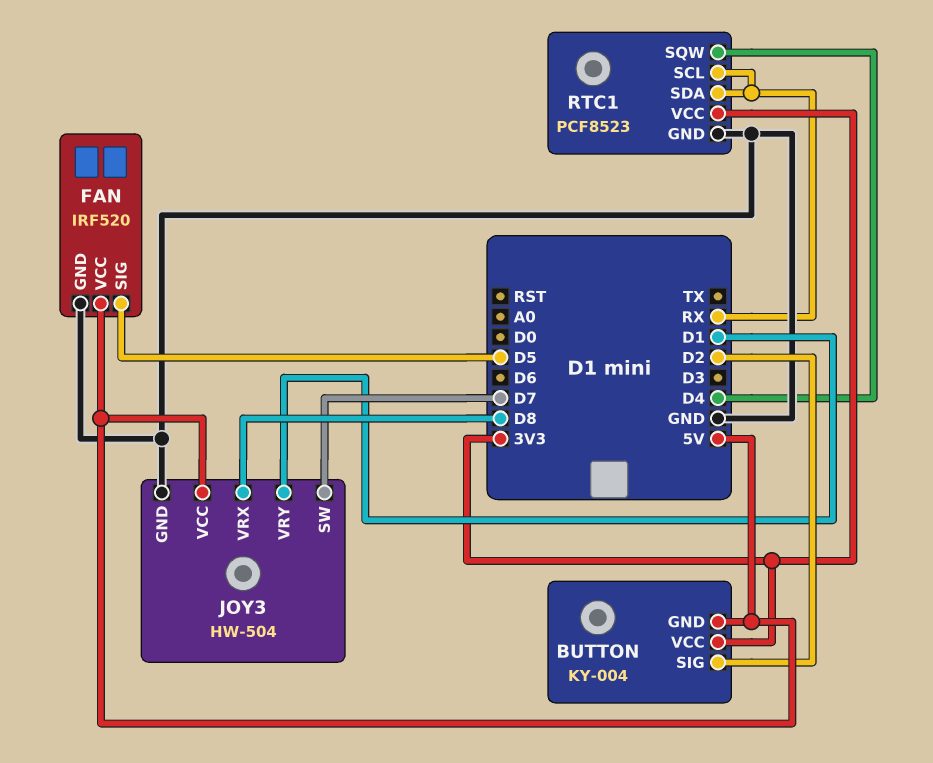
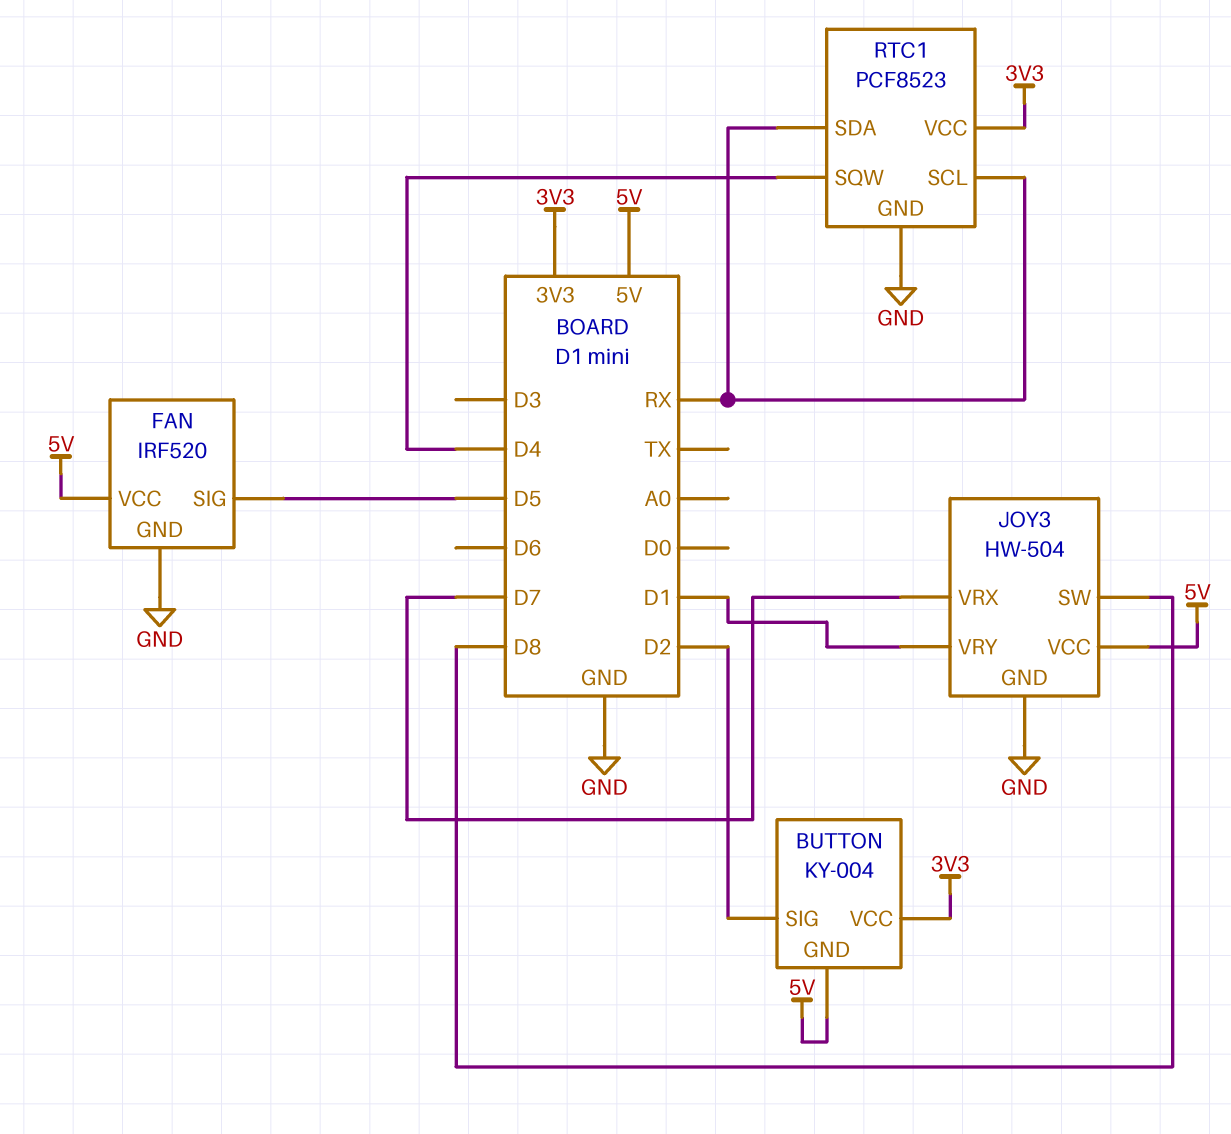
JOY3 pin SW: D7 -> D8
JOY3 pin VRX: D8 -> D7

